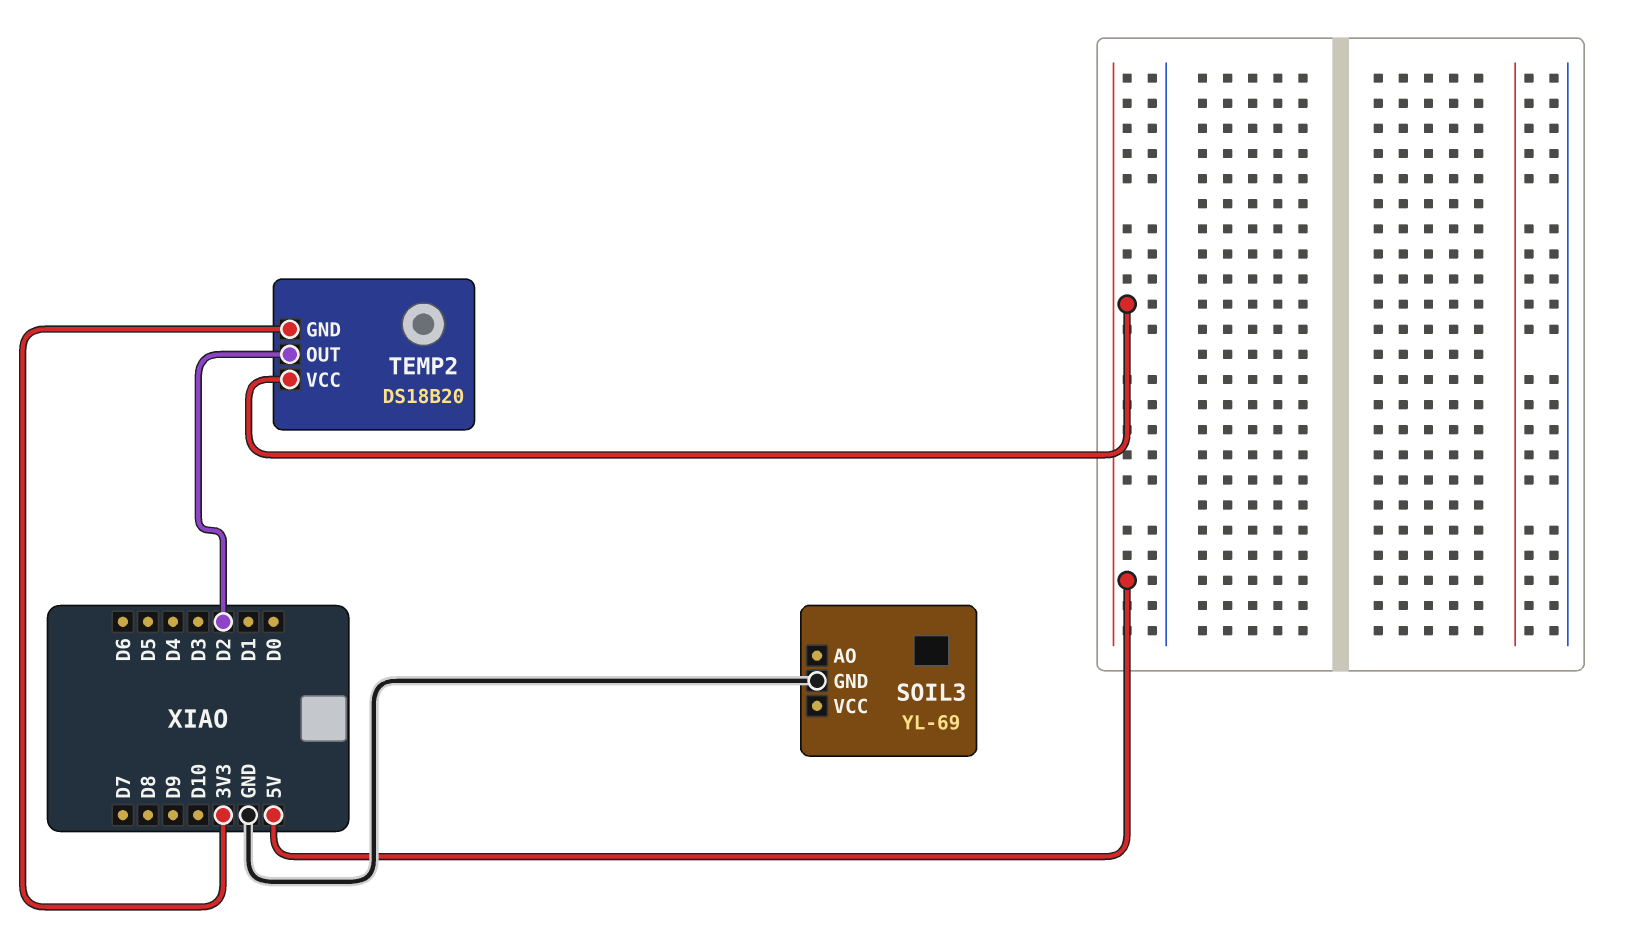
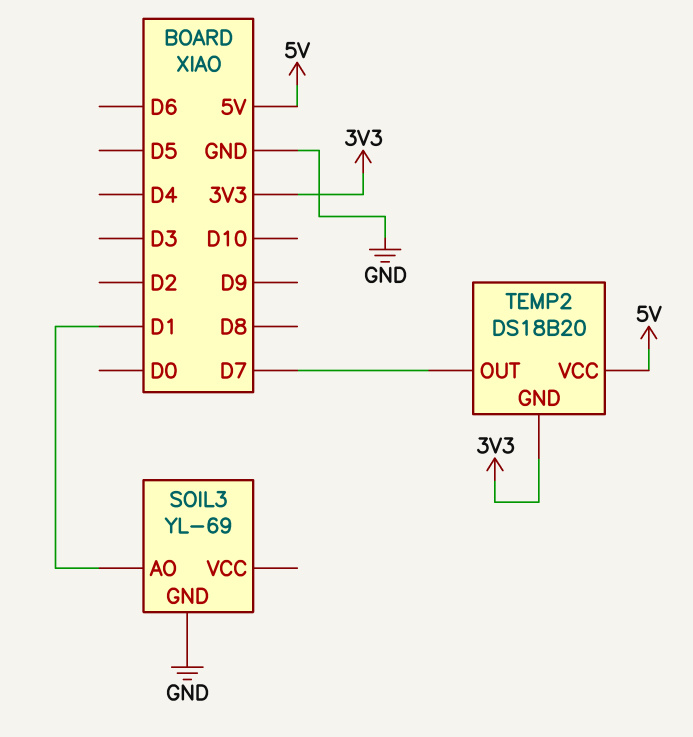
SOIL3 pin AO: none -> D1
TEMP2 pin OUT: D2 -> D7

